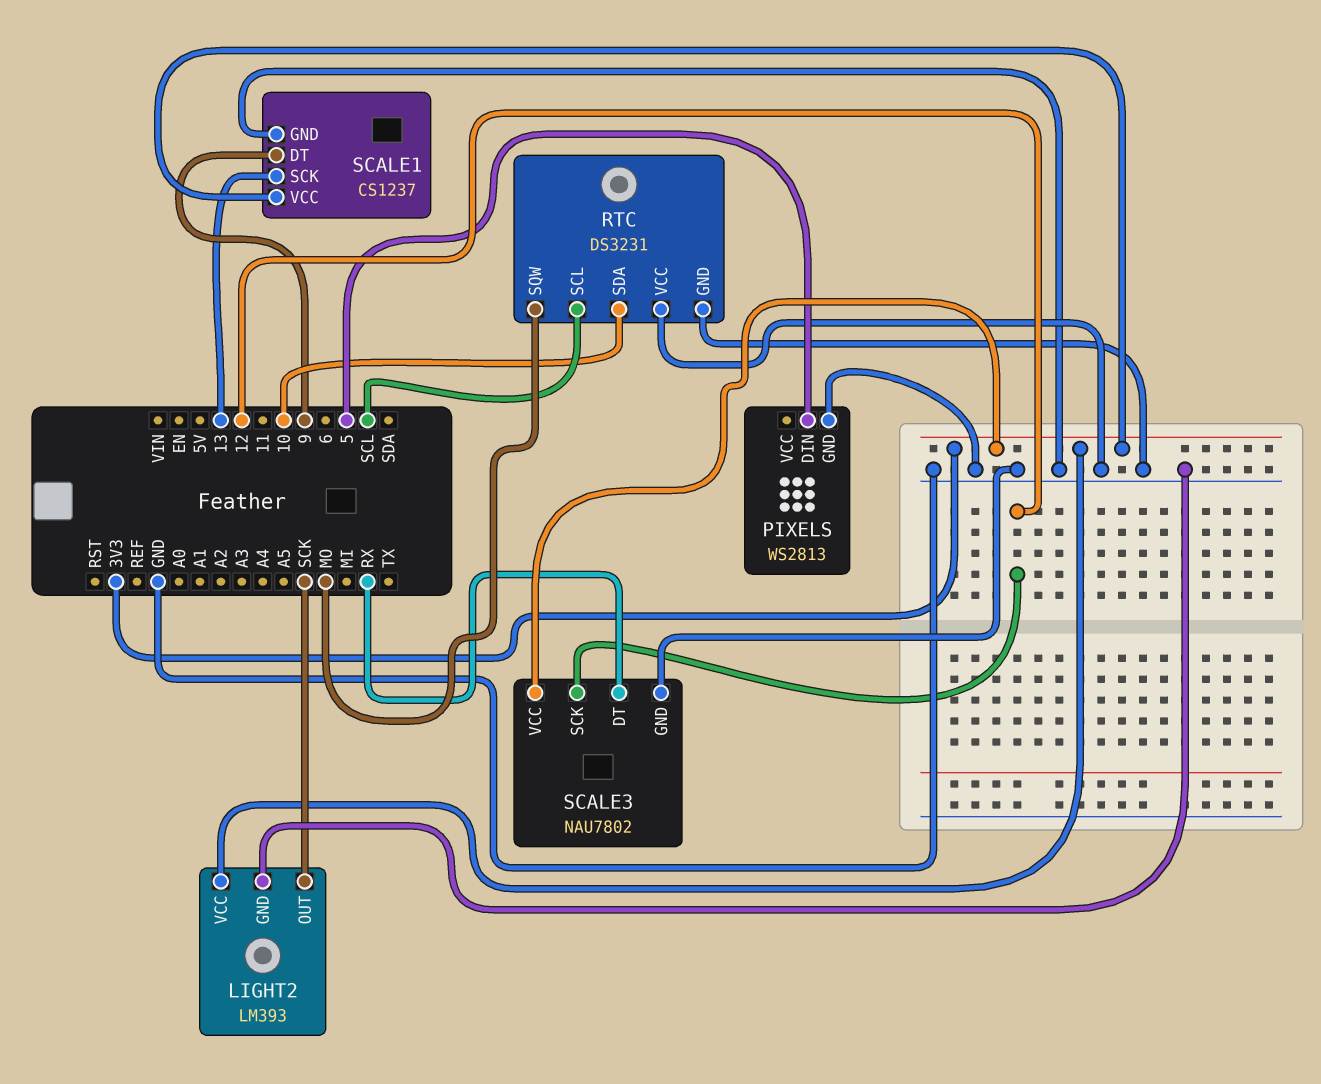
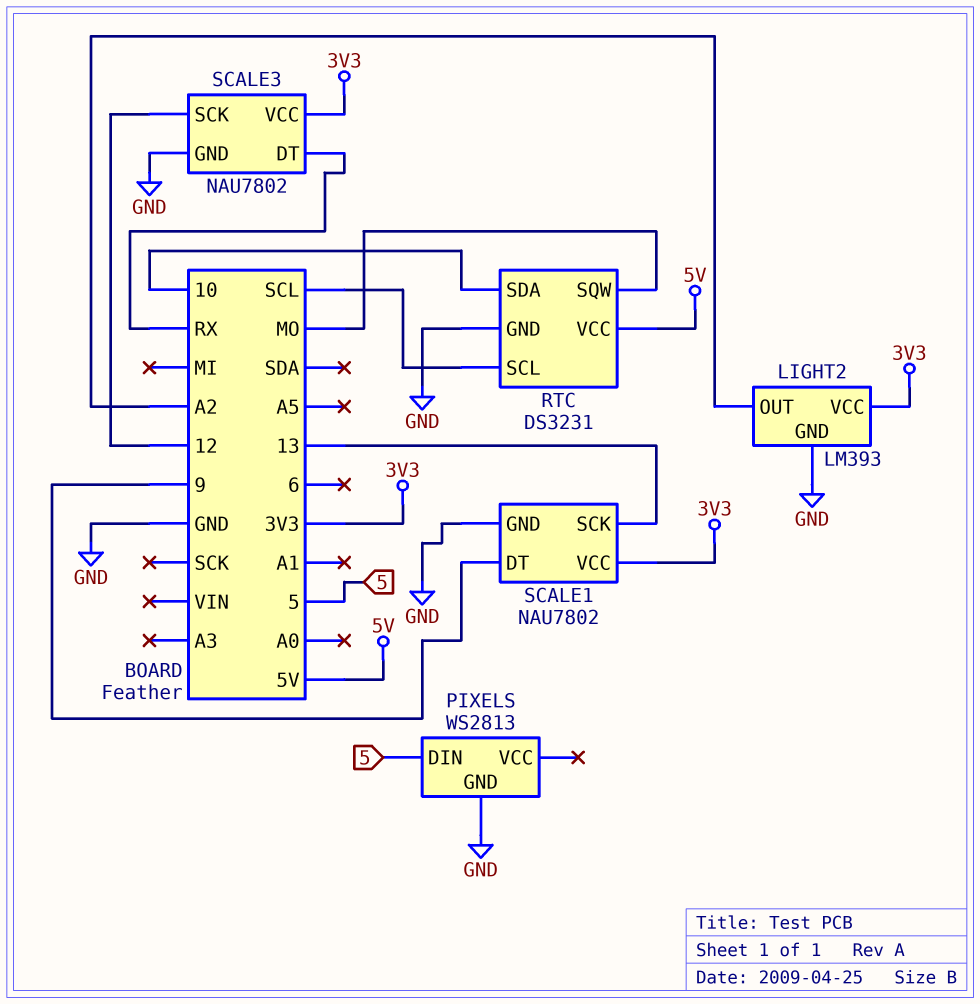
LIGHT2 pin OUT: SCK -> A2
RTC pin VCC: GND -> 5V
SCALE1: CS1237 -> NAU7802

